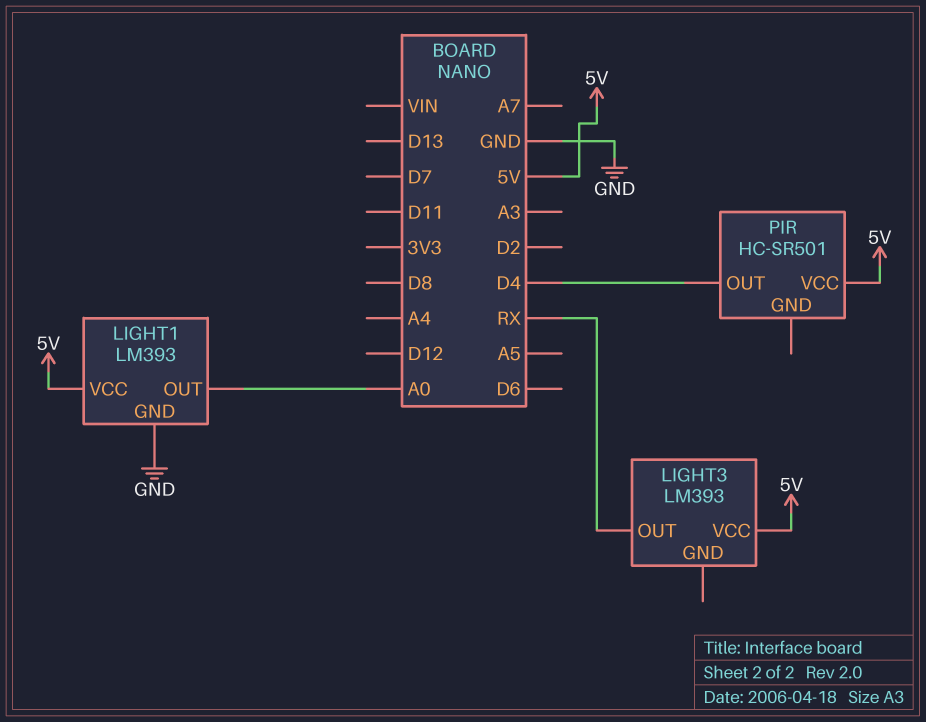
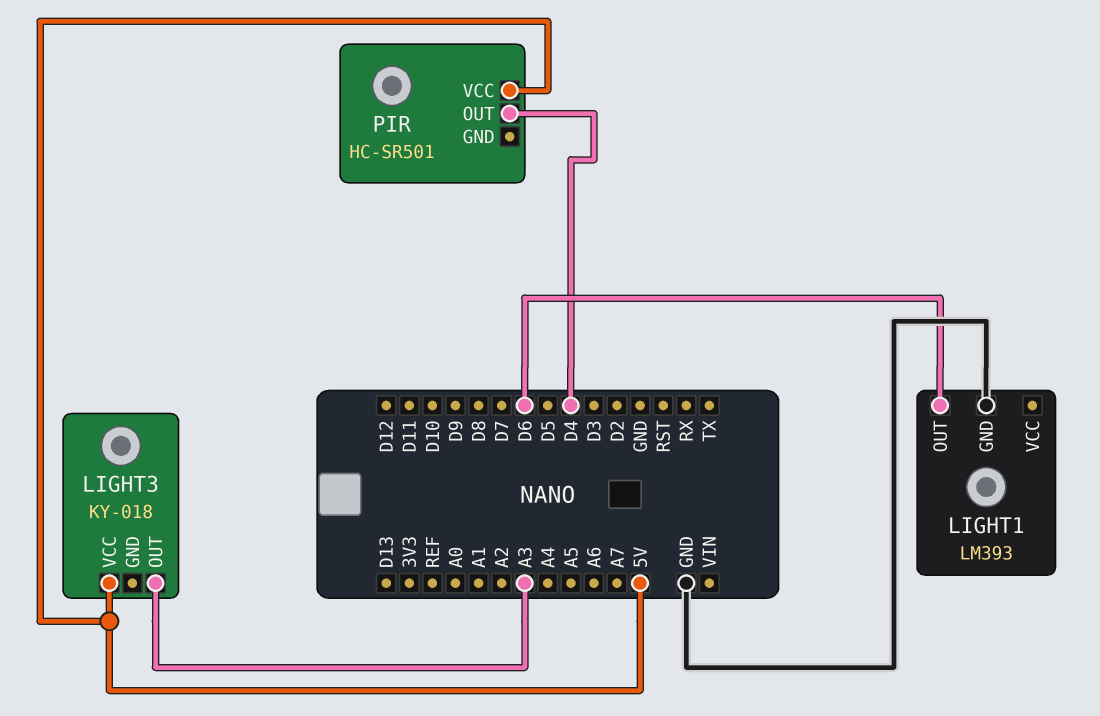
LIGHT1 pin OUT: A0 -> D6
LIGHT1 pin VCC: 5V -> none
LIGHT3: LM393 -> KY-018
LIGHT3 pin OUT: RX -> A3

